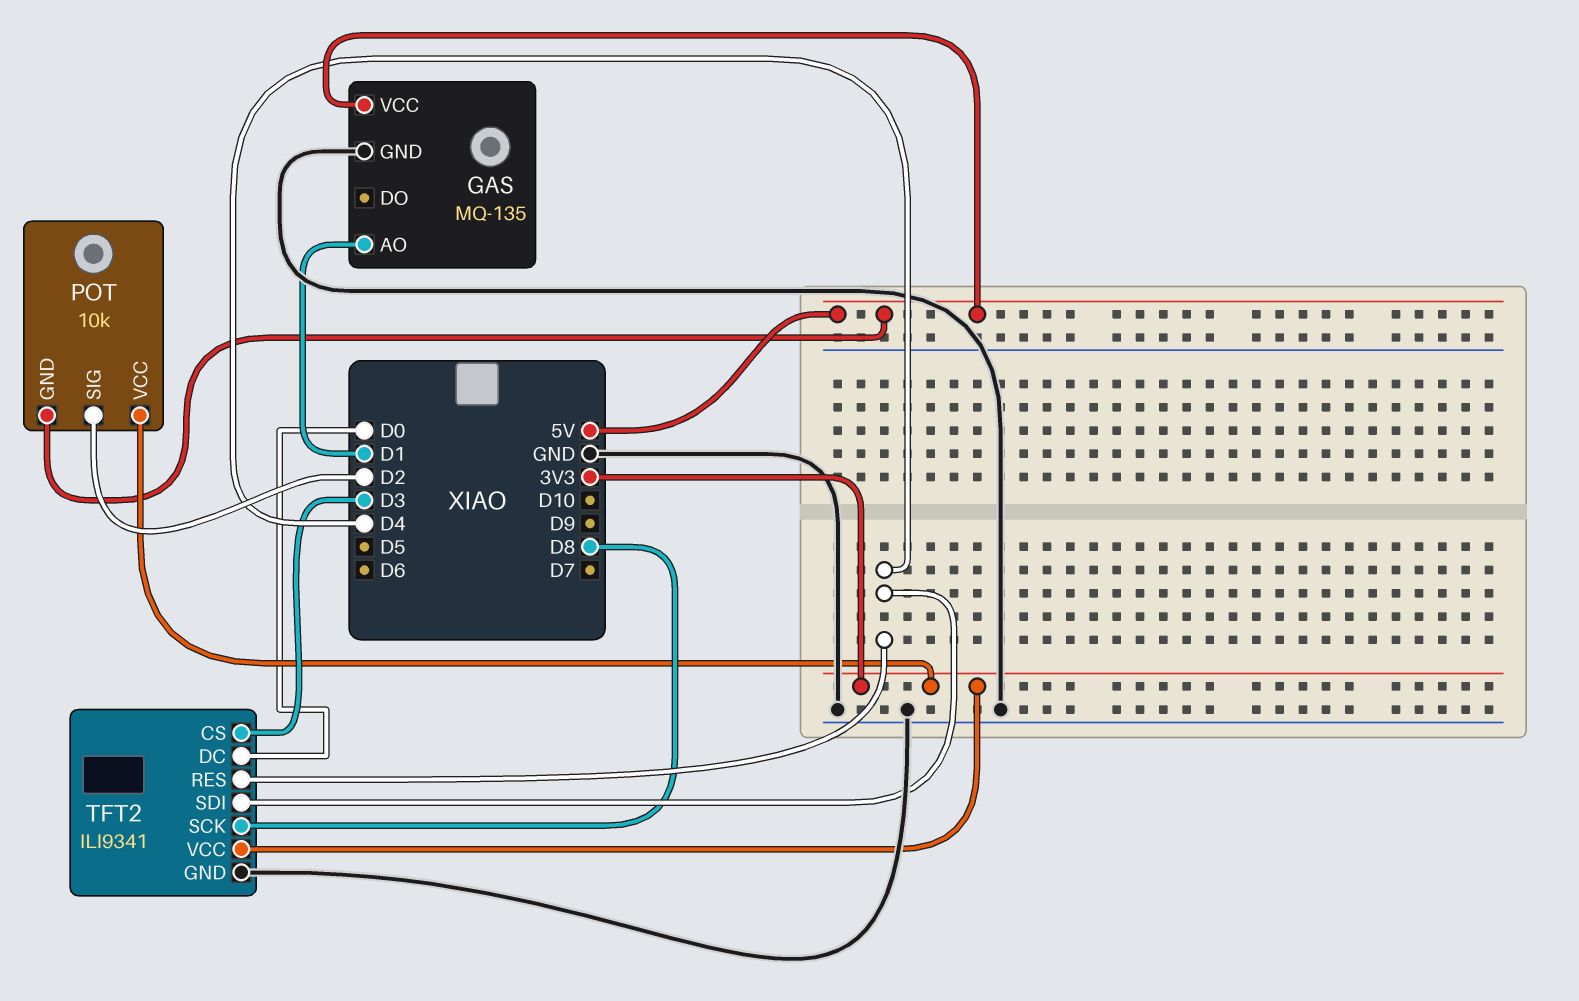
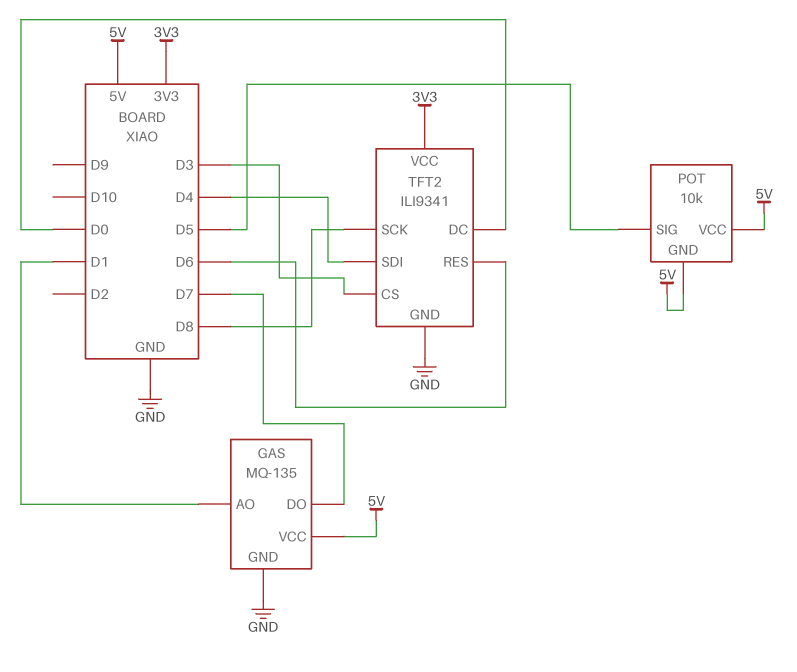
GAS pin DO: none -> D7
POT pin SIG: D2 -> D5
POT pin VCC: 3V3 -> 5V
TFT2 pin RES: D4 -> D6

